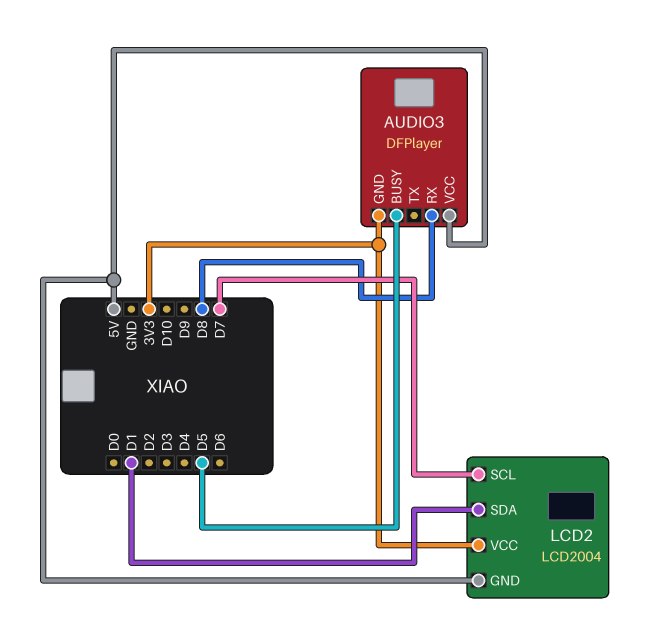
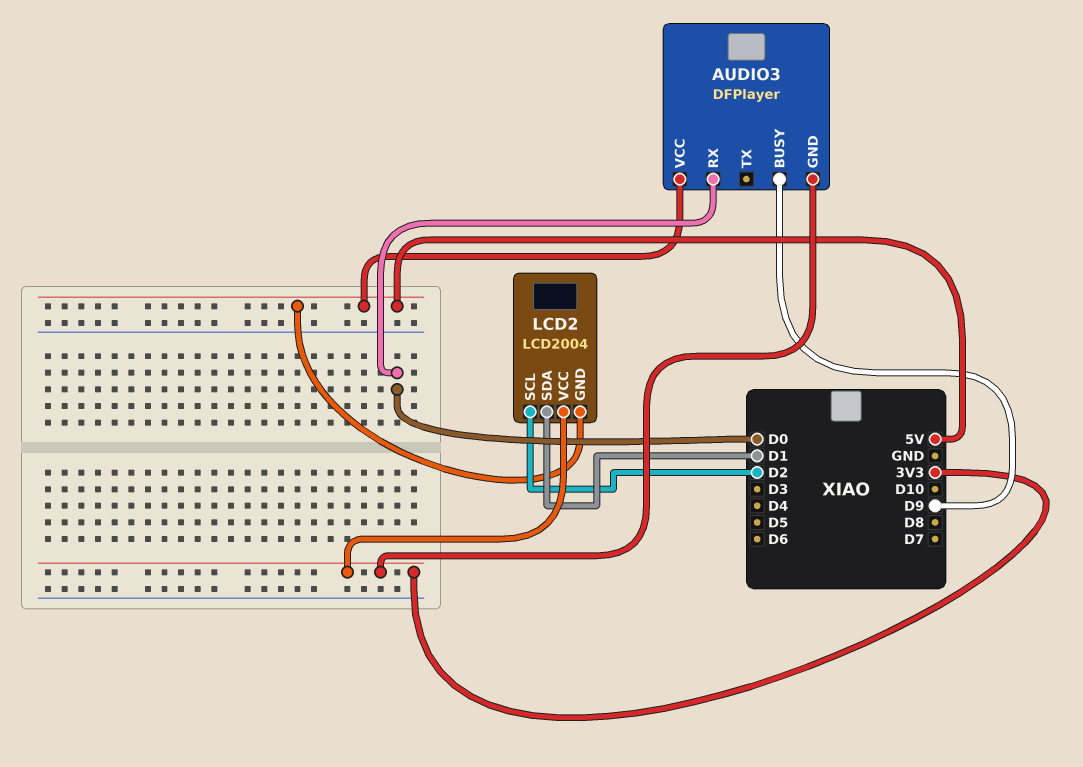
AUDIO3 pin BUSY: D5 -> D9
AUDIO3 pin RX: D8 -> D0
LCD2 pin SCL: D7 -> D2

